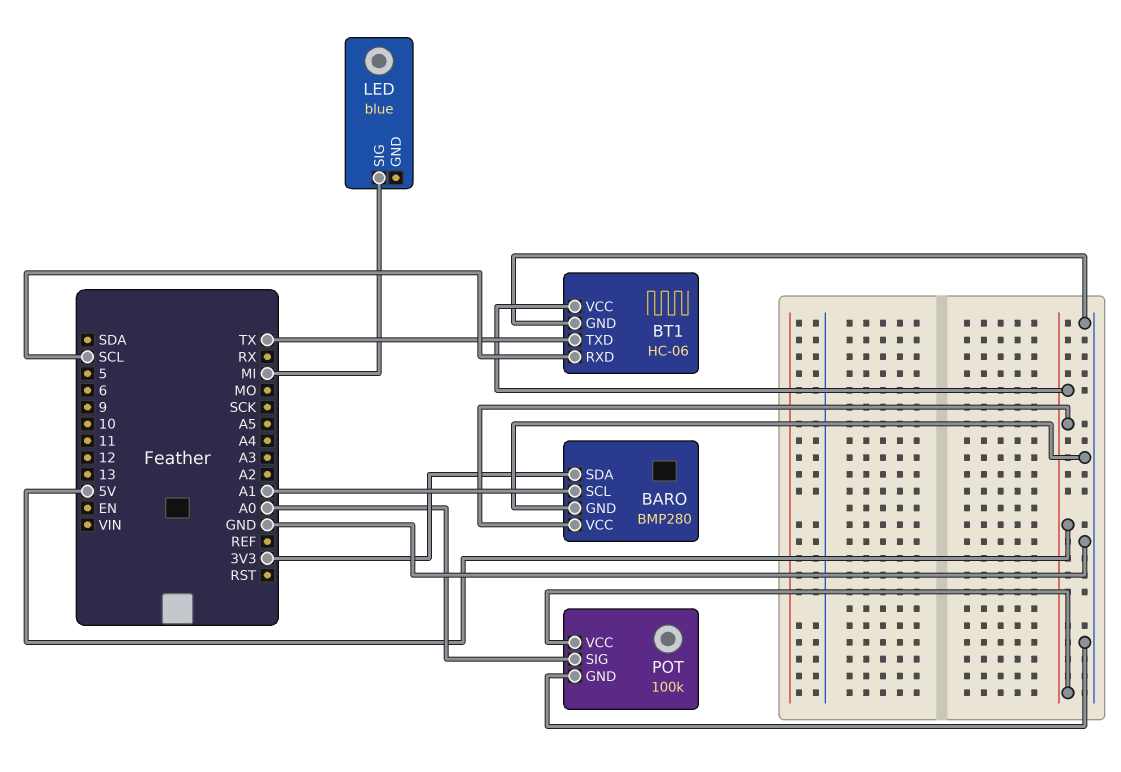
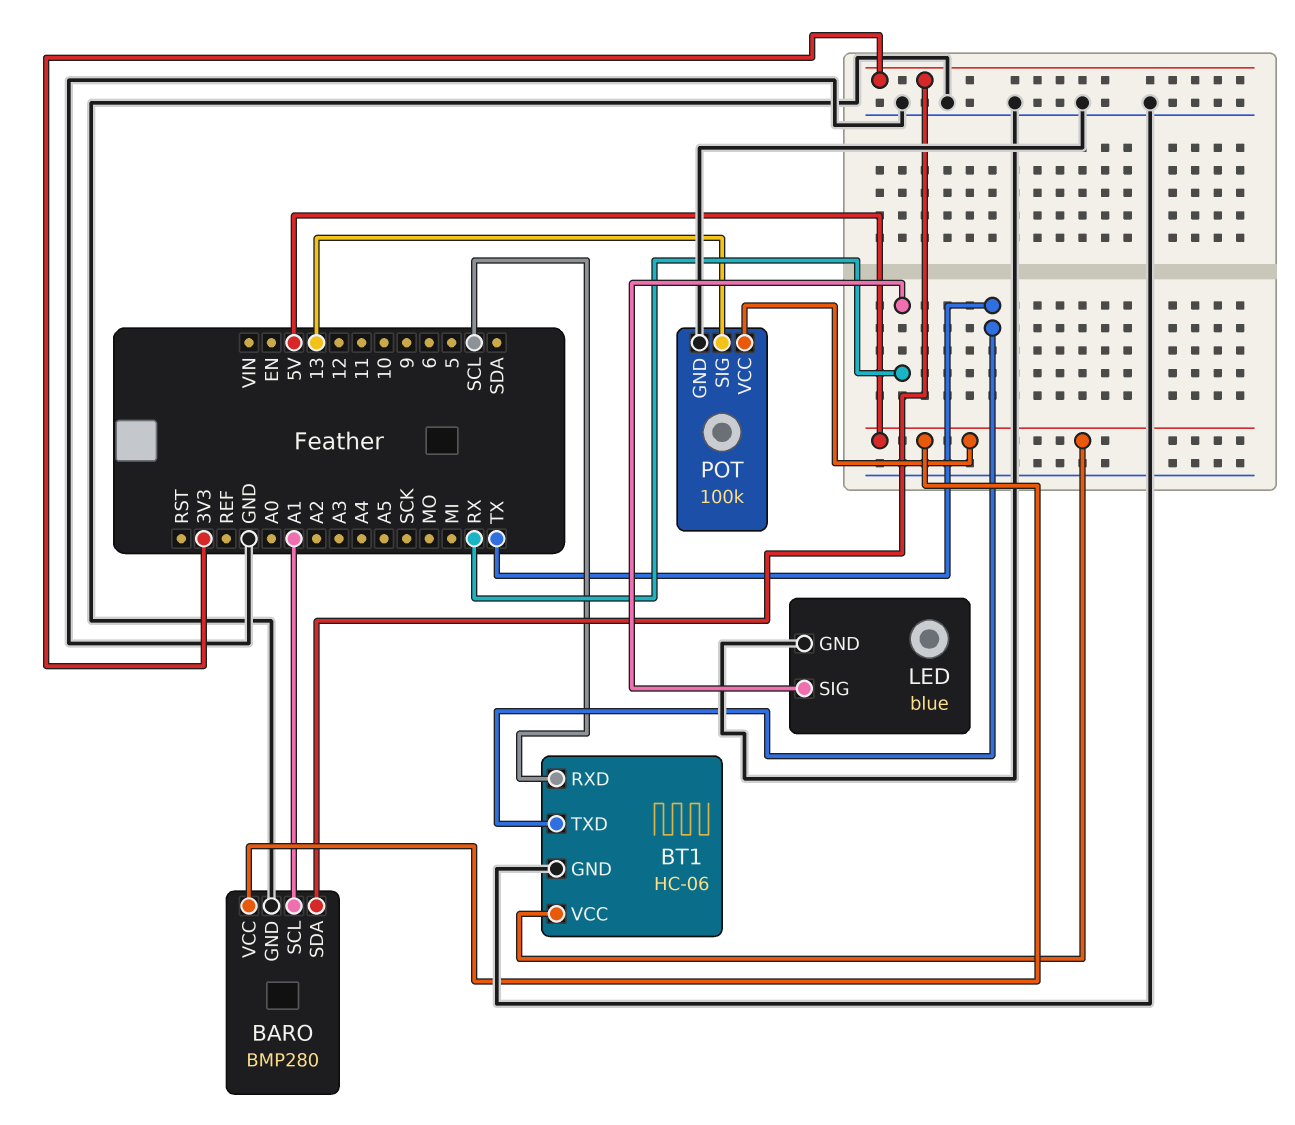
LED pin GND: none -> GND
LED pin SIG: MI -> RX
POT pin SIG: A0 -> 13

